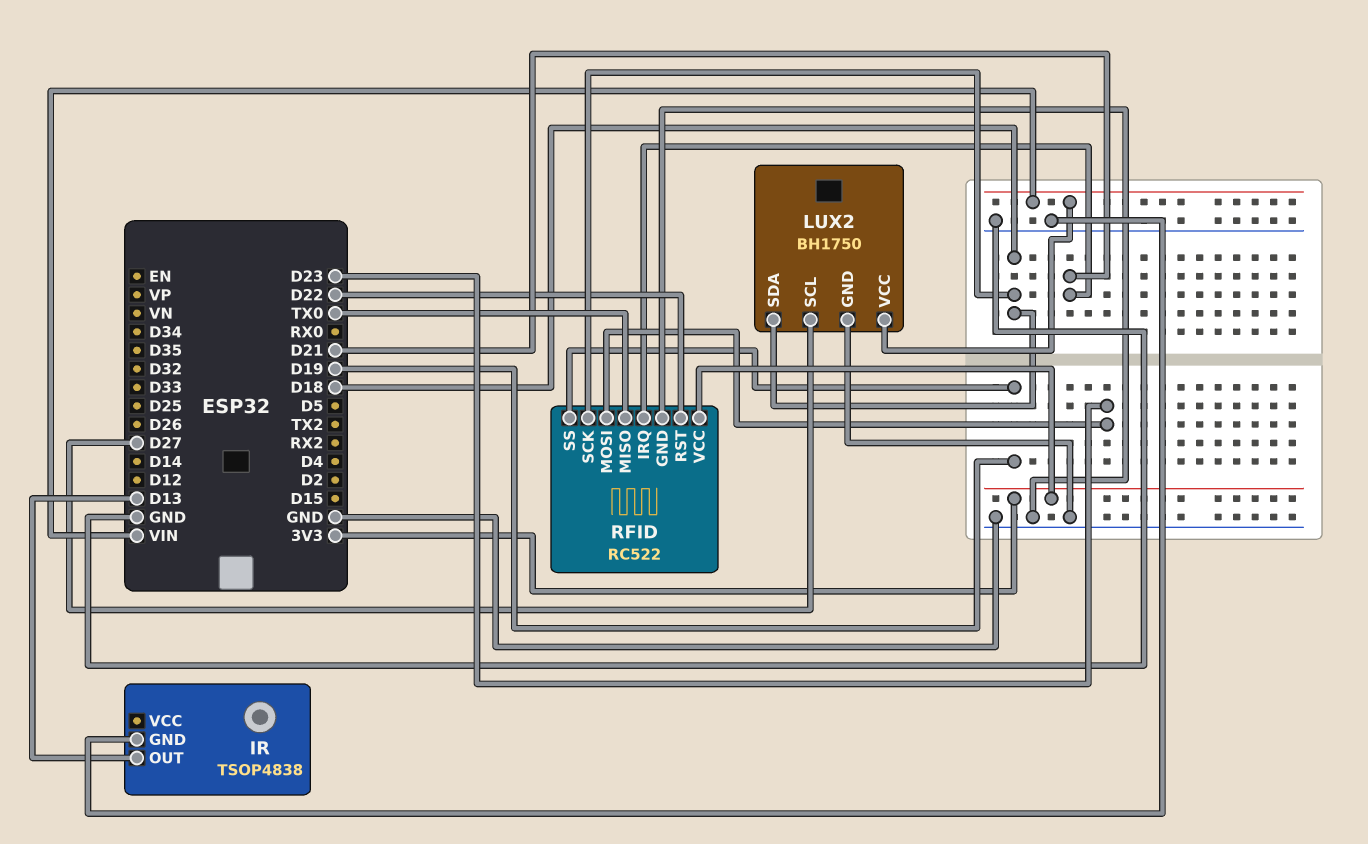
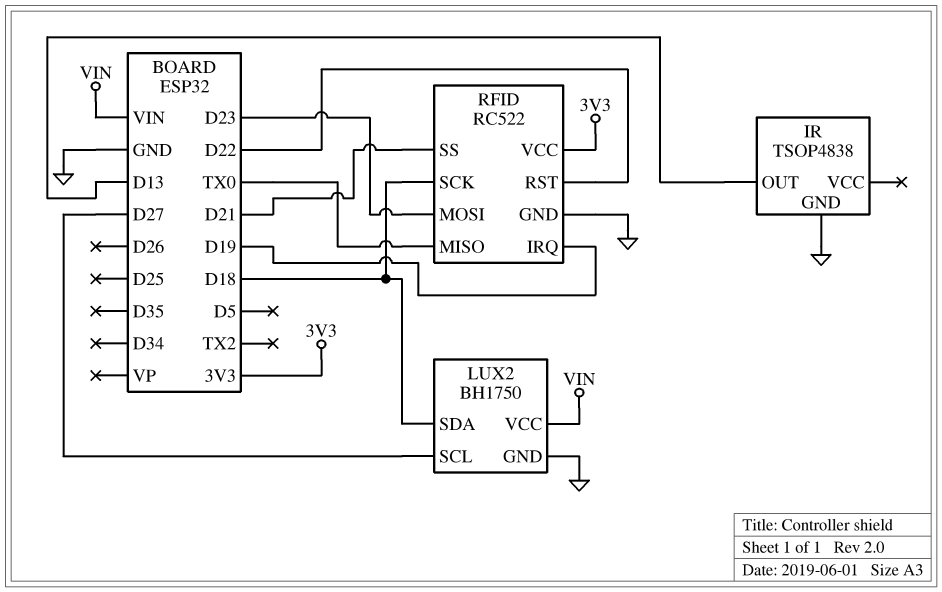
RFID pin IRQ: D21 -> D19
RFID pin SS: D19 -> D21

